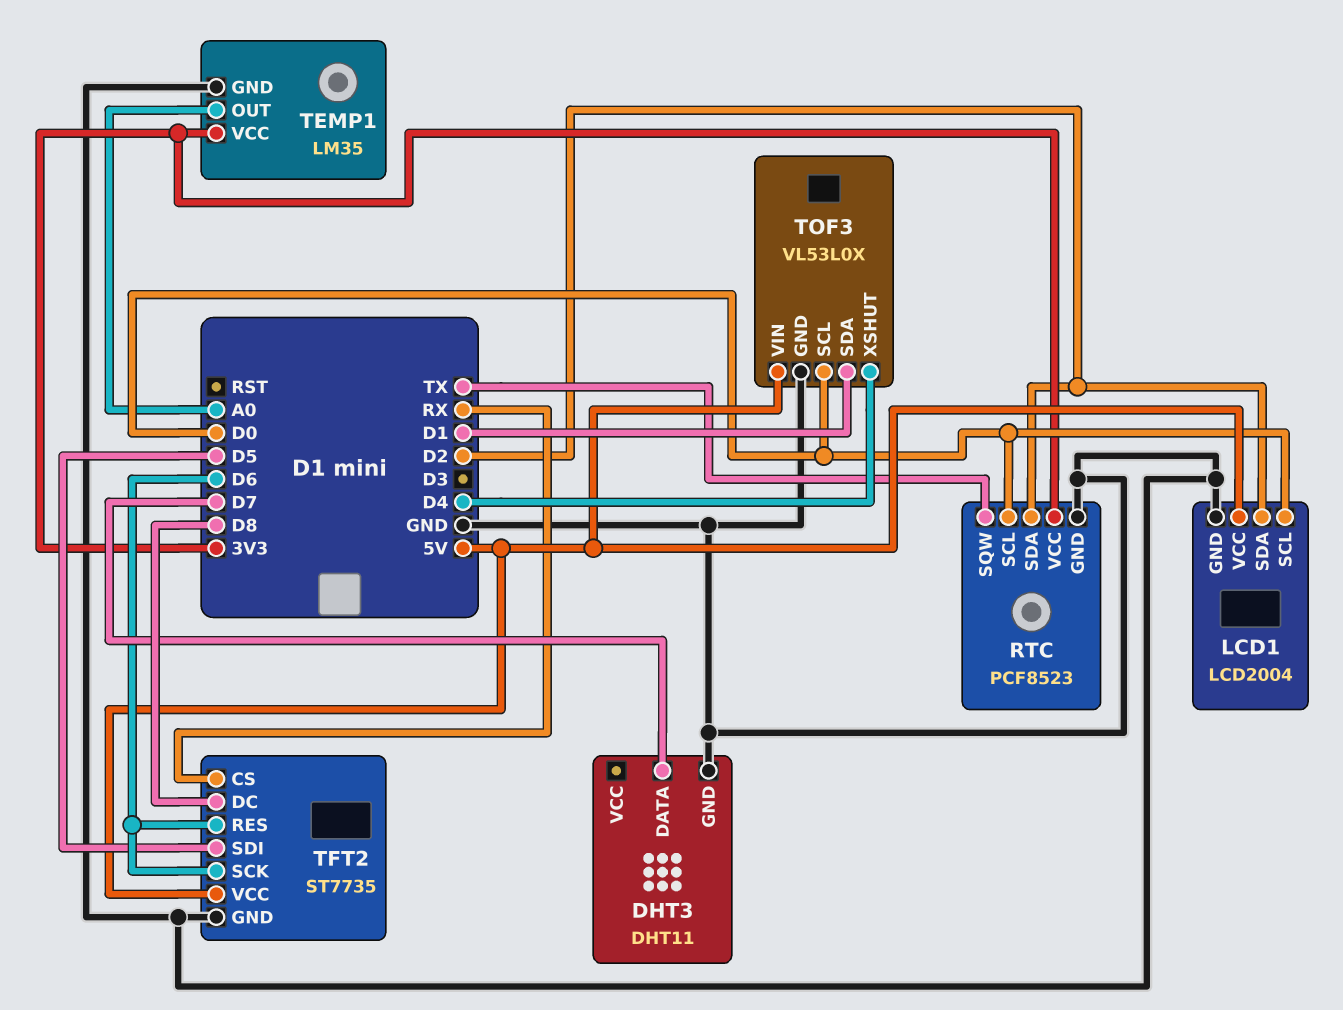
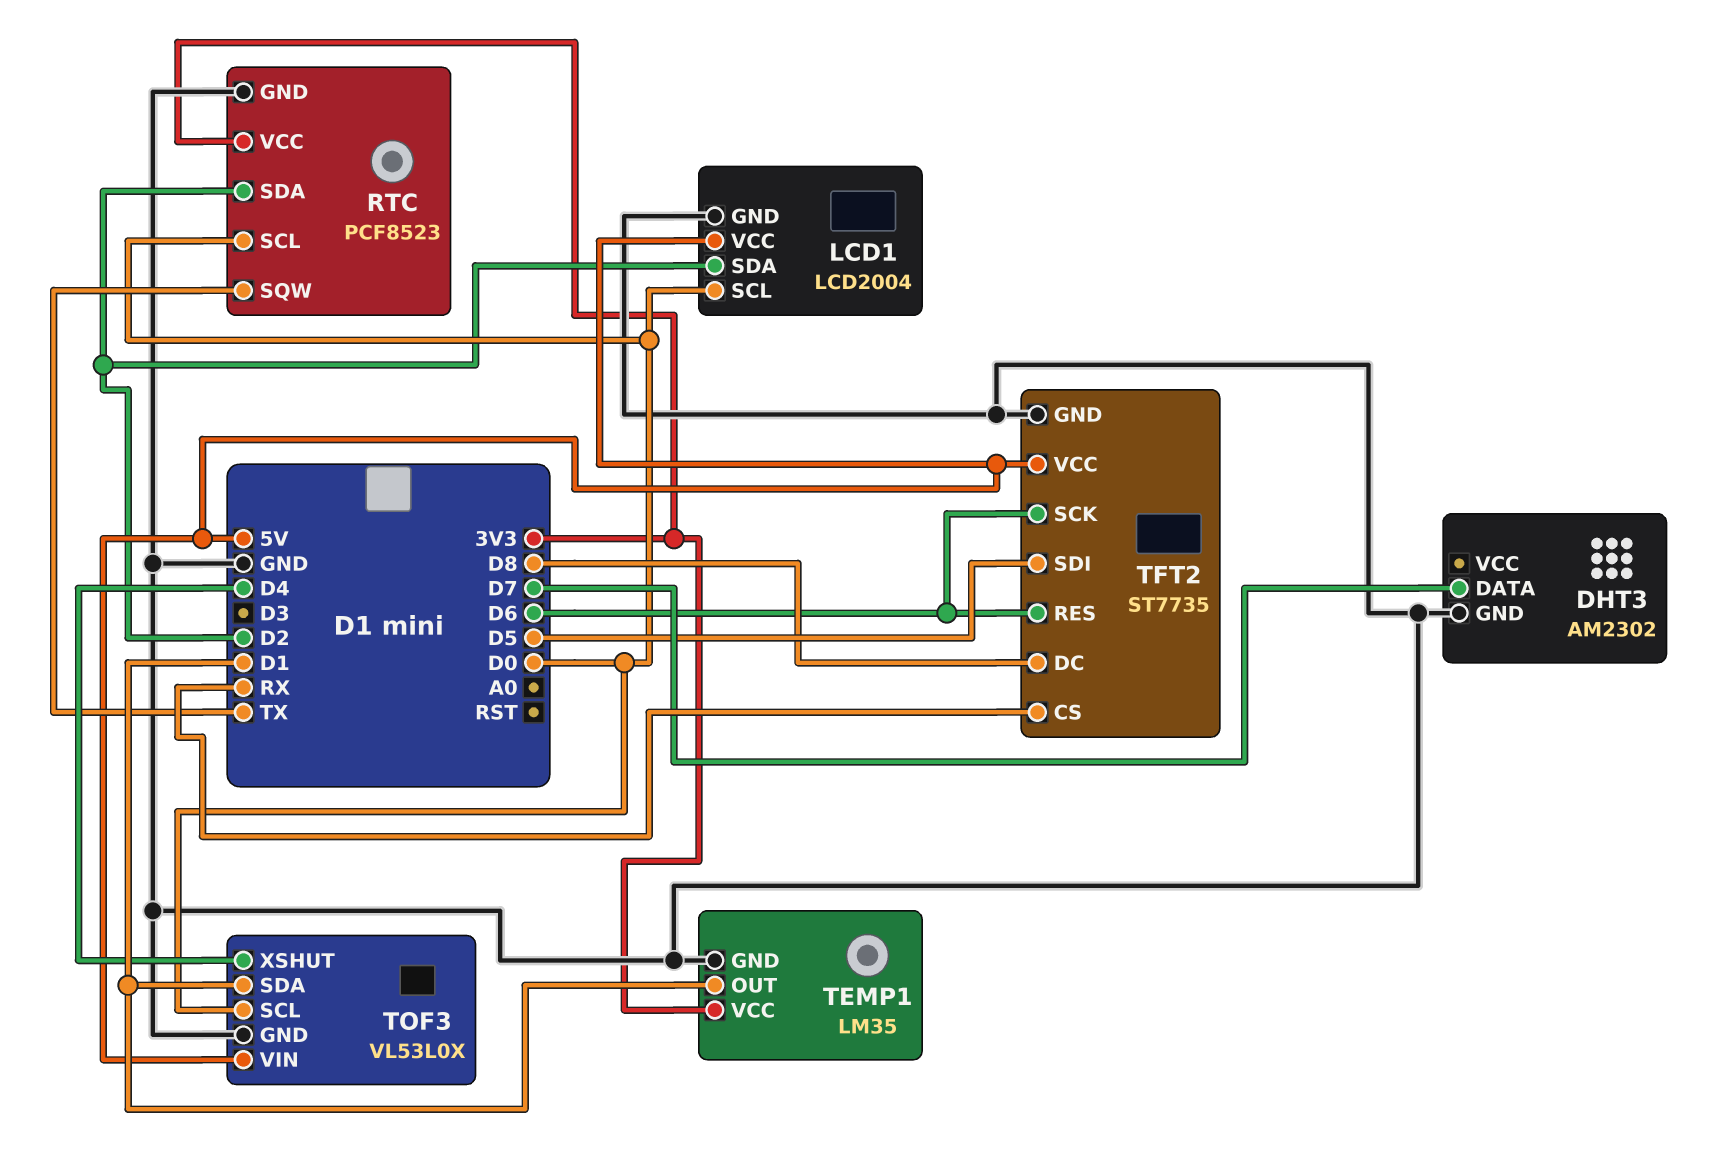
DHT3: DHT11 -> AM2302
TEMP1 pin OUT: A0 -> D1

